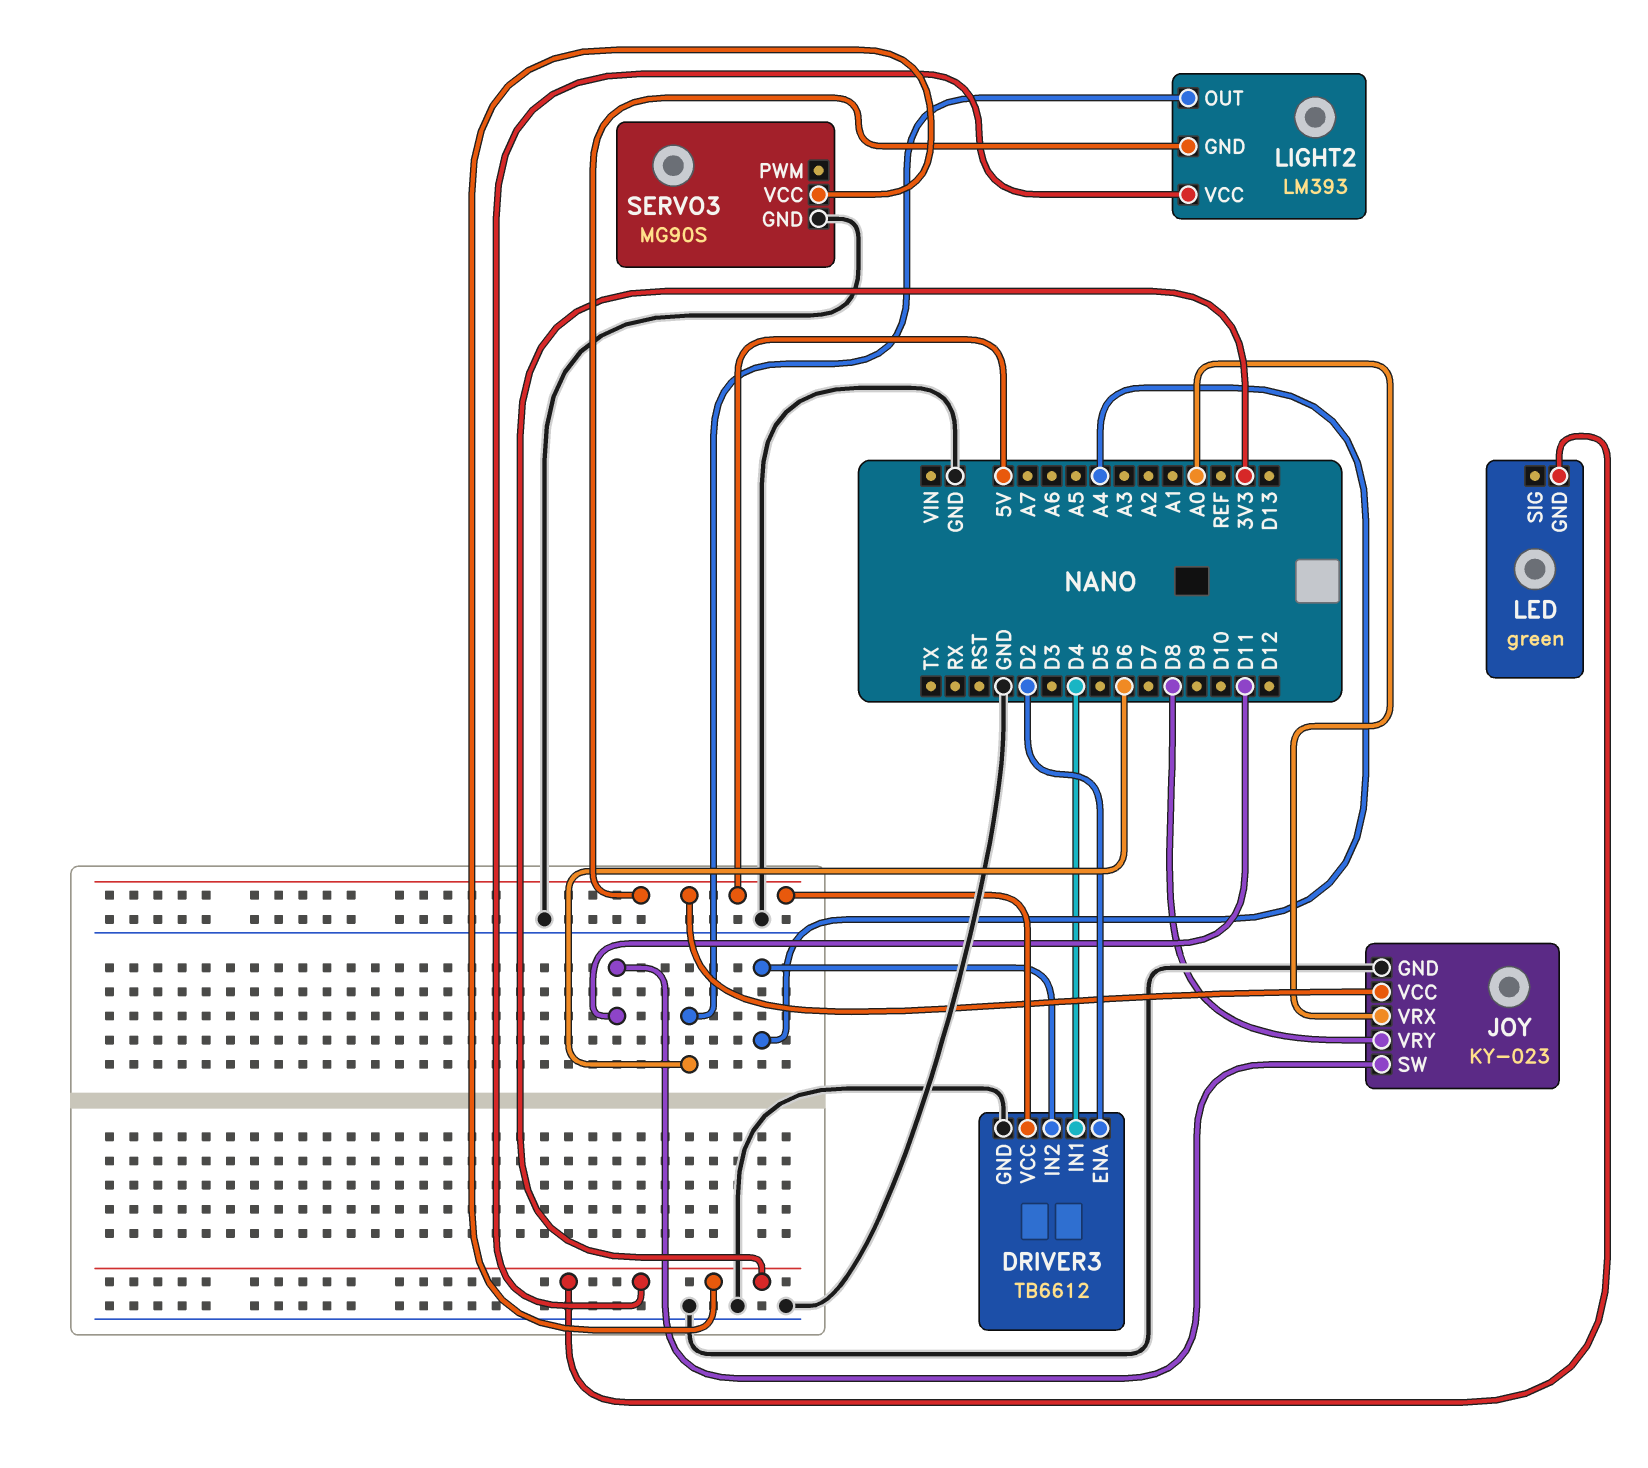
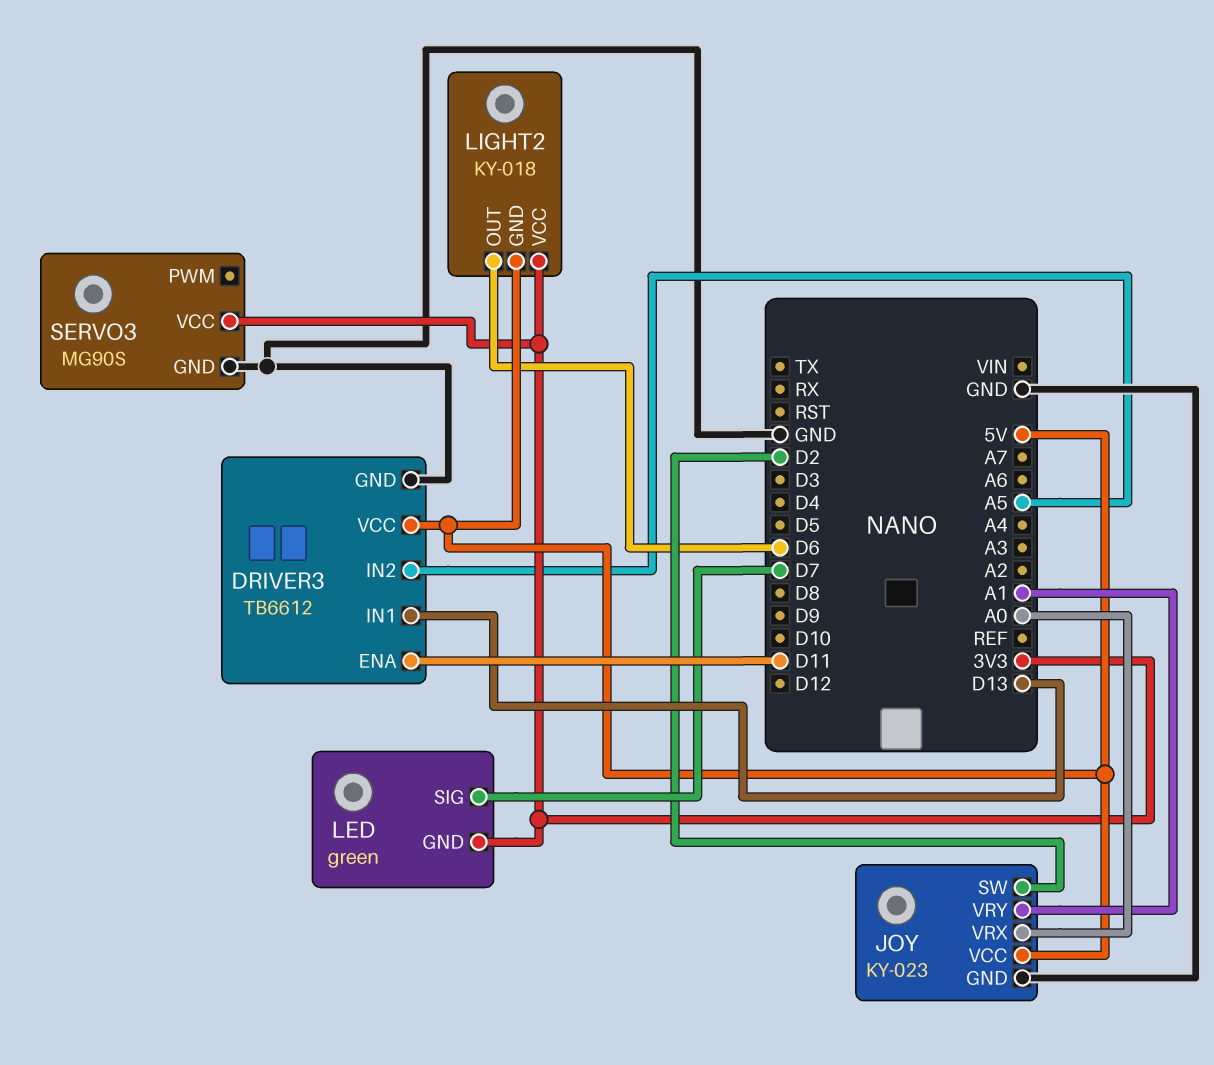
DRIVER3 pin ENA: D2 -> D11
DRIVER3 pin IN1: D4 -> D13
DRIVER3 pin IN2: A4 -> A5
JOY pin SW: D11 -> D2
JOY pin VRY: D8 -> A1
LED pin SIG: none -> D7
LIGHT2: LM393 -> KY-018

